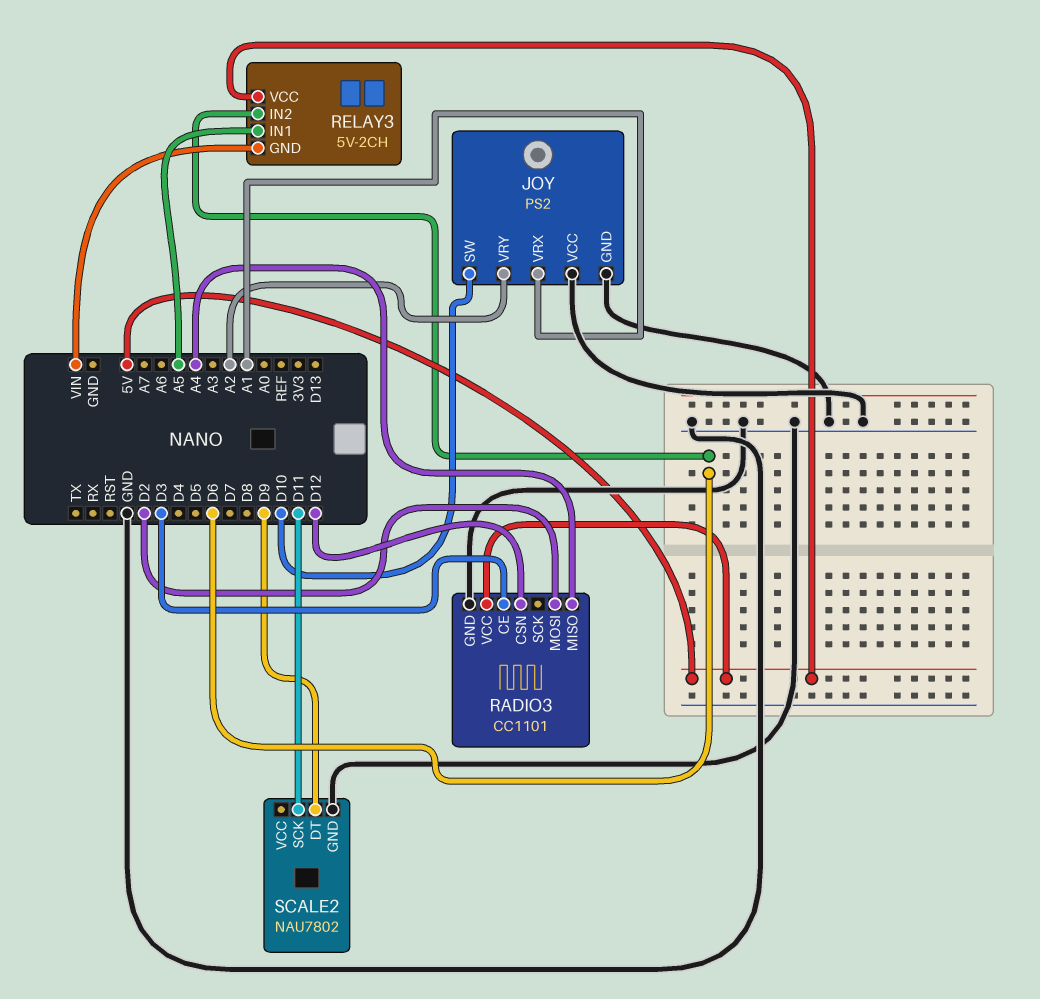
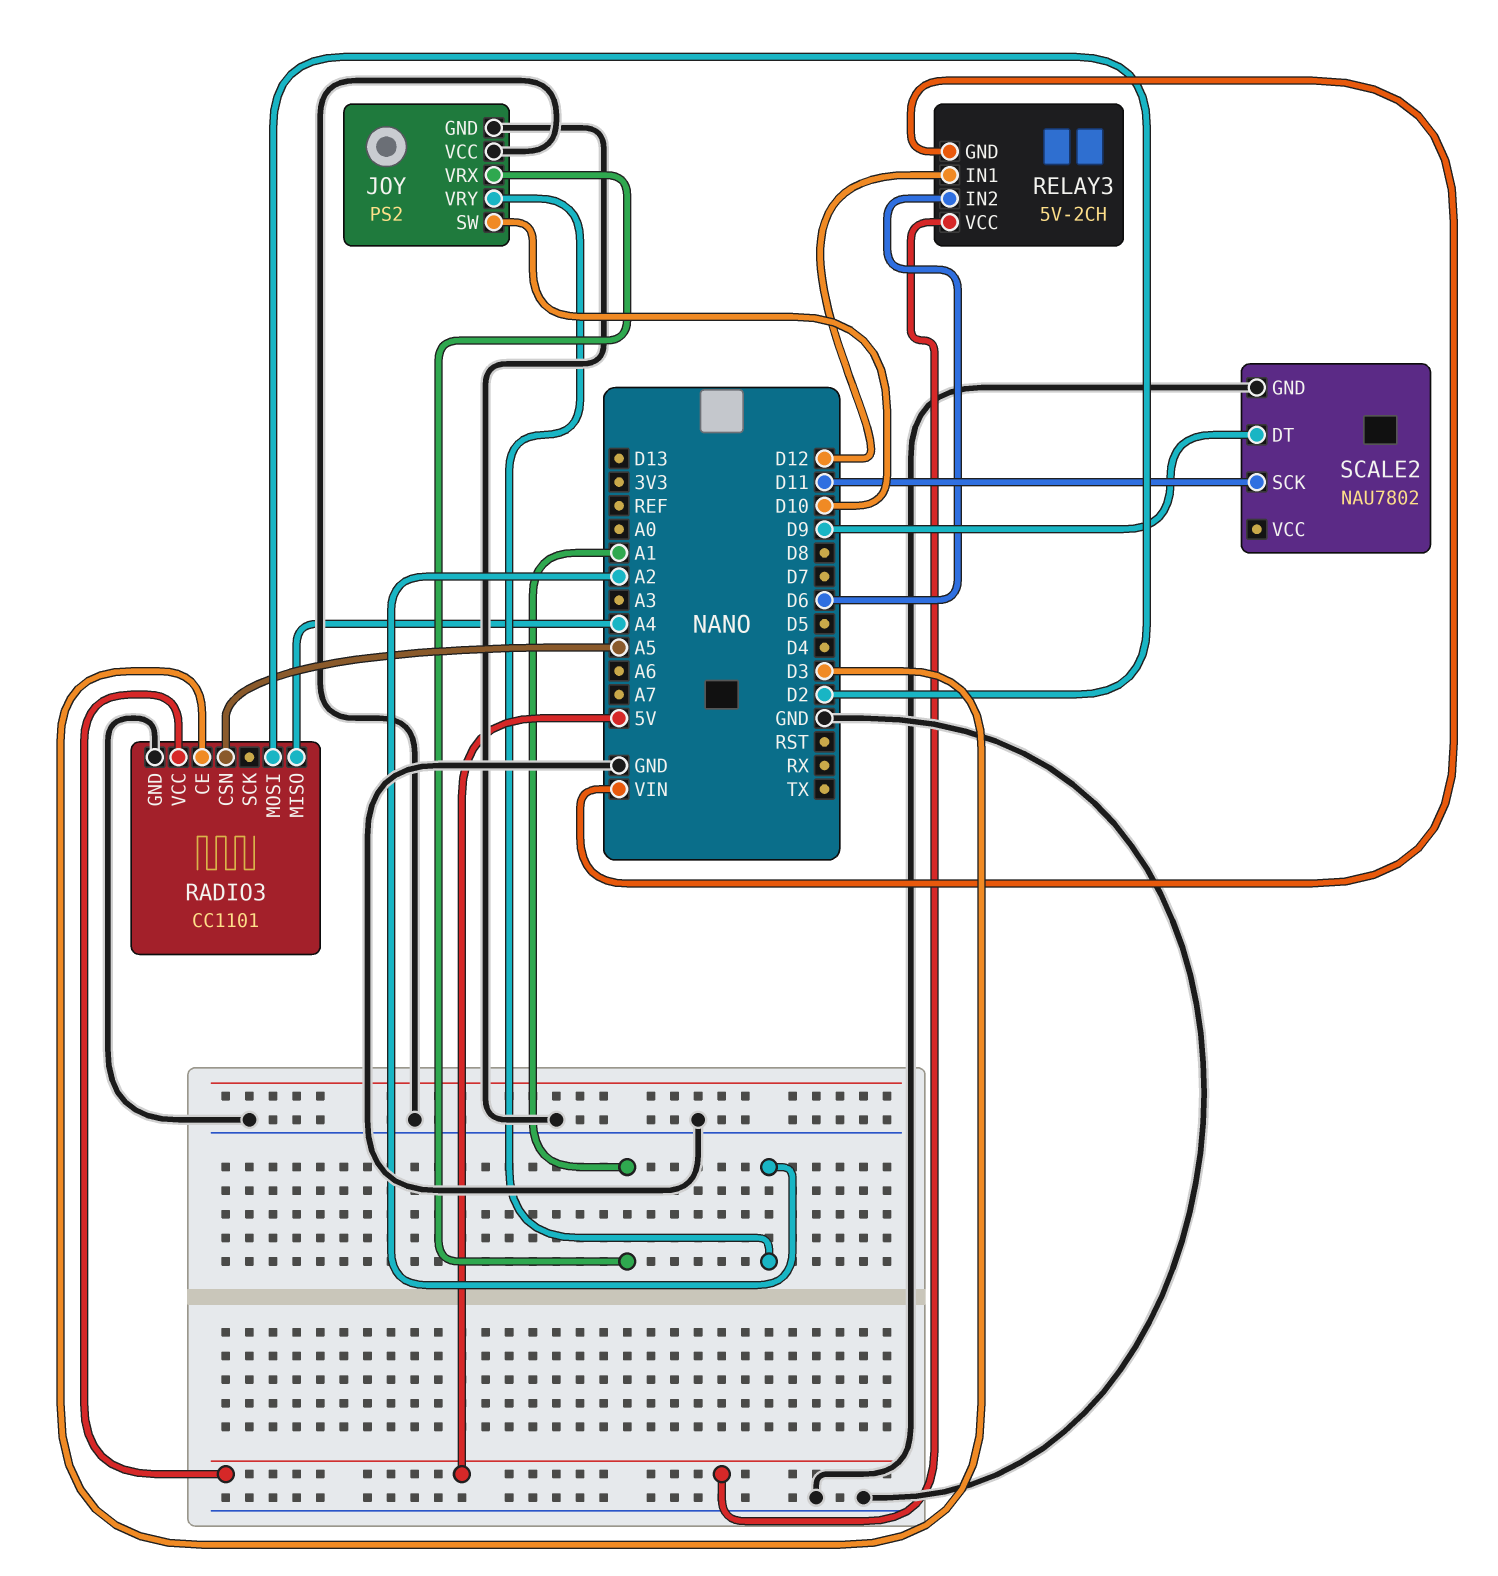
RADIO3 pin CSN: D12 -> A5
RELAY3 pin IN1: A5 -> D12

